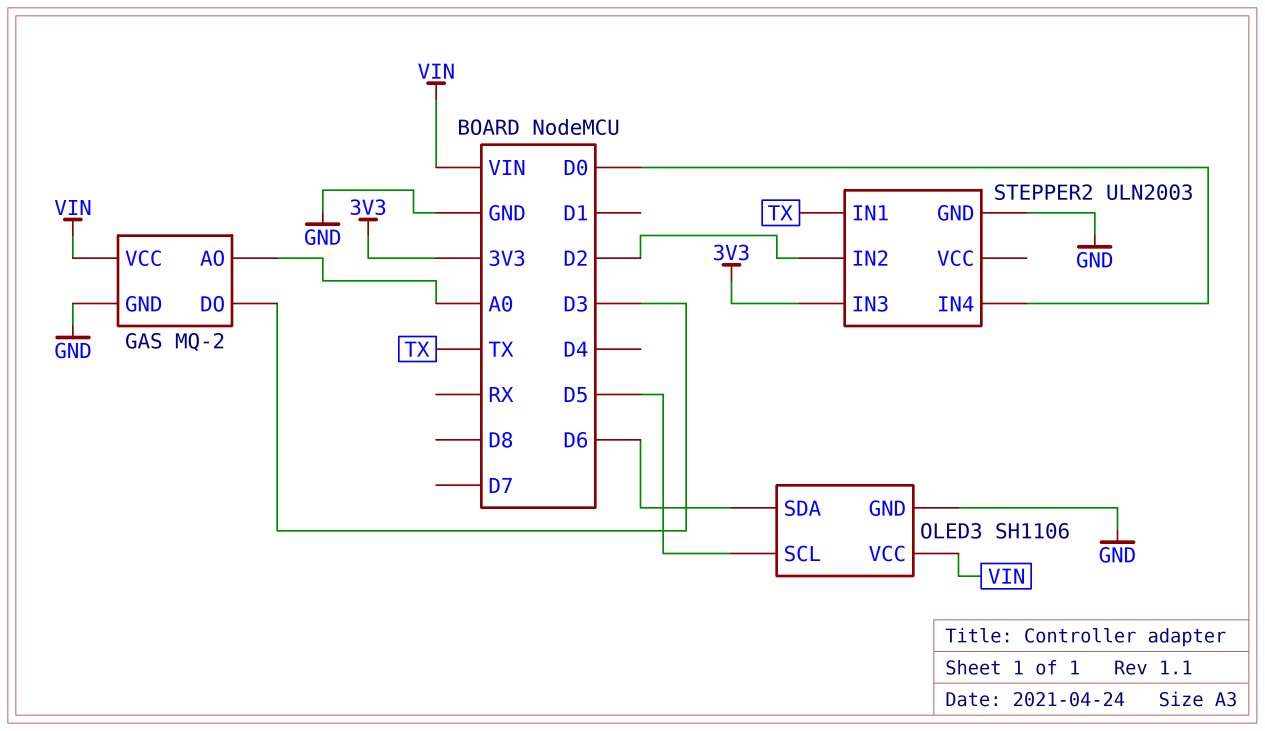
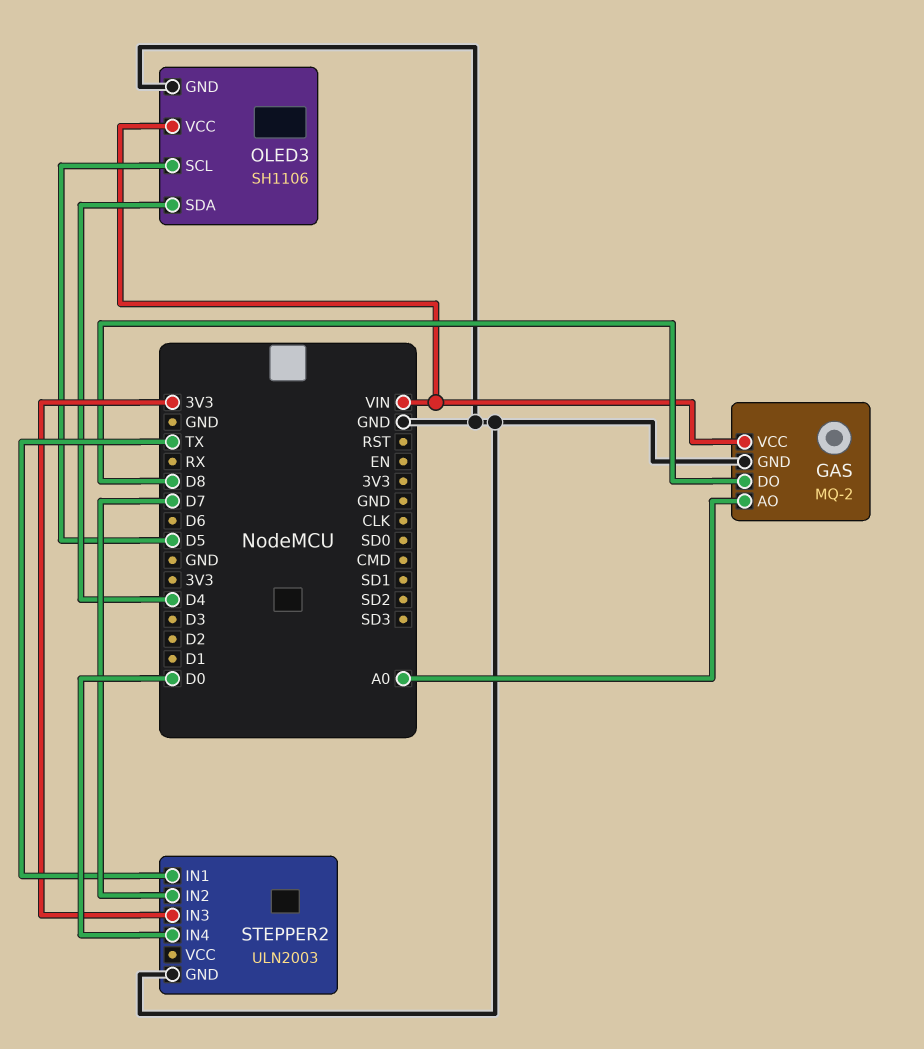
GAS pin DO: D3 -> D8
OLED3 pin SDA: D6 -> D4
STEPPER2 pin IN2: D2 -> D7

